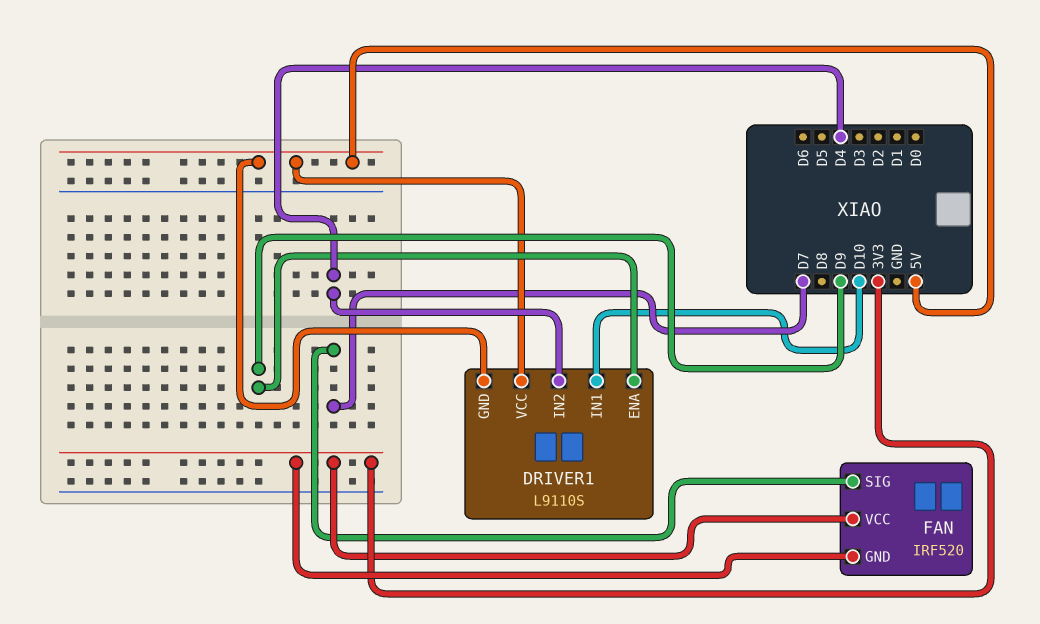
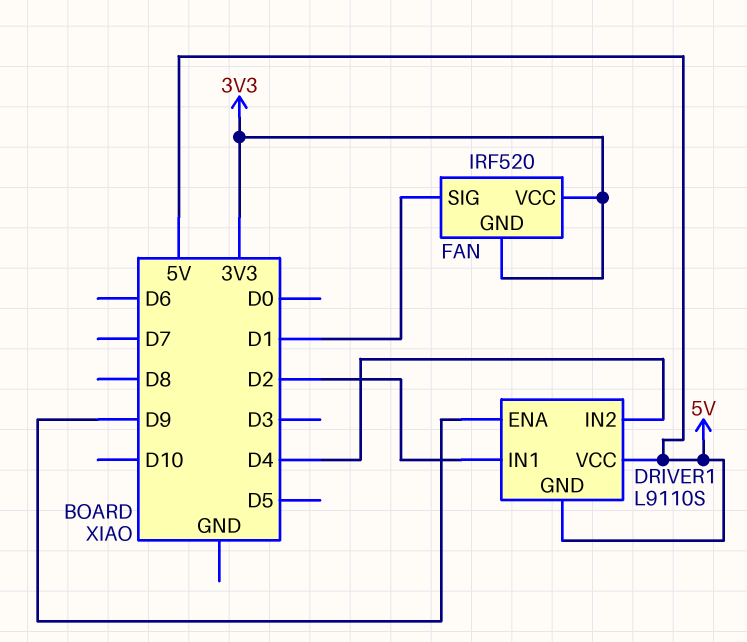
DRIVER1 pin IN1: D10 -> D2
FAN pin SIG: D7 -> D1

